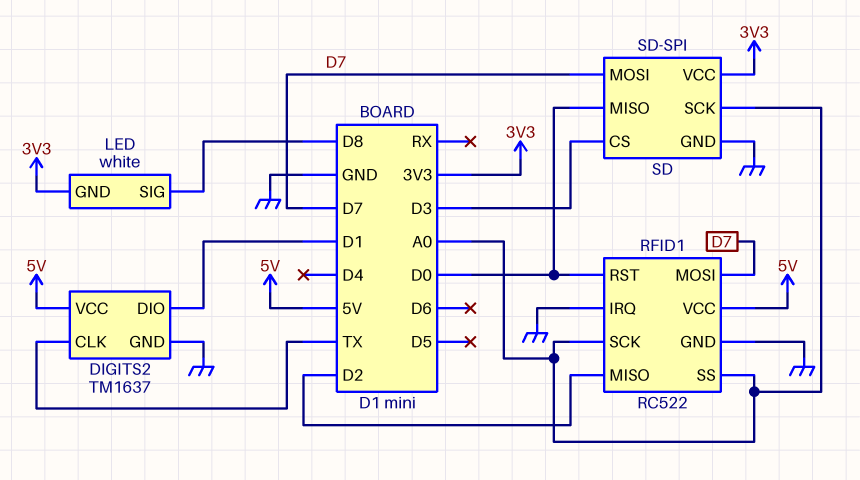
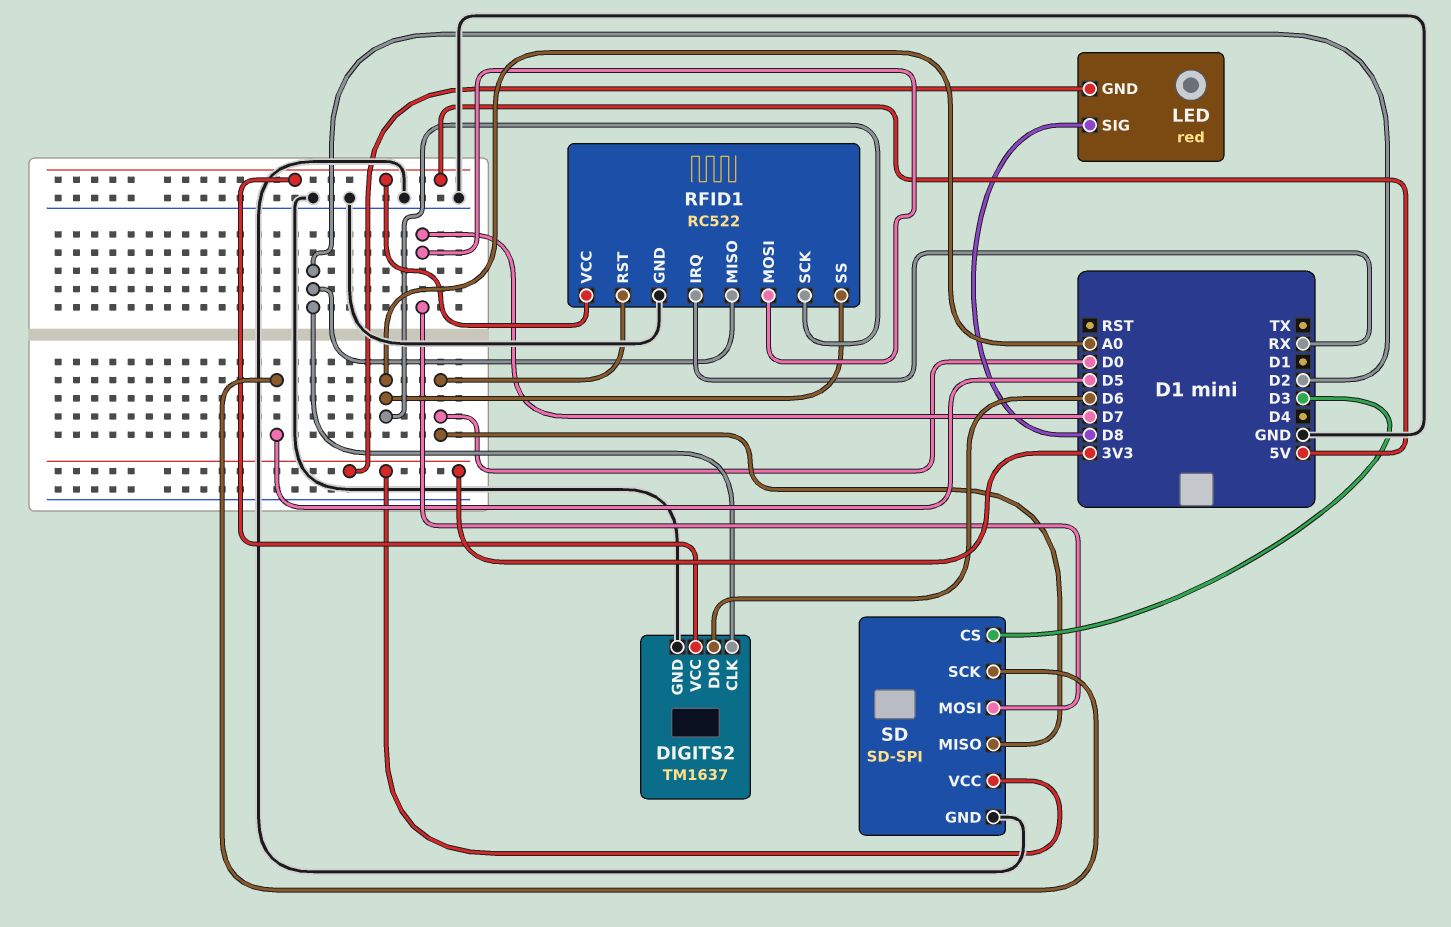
DIGITS2 pin CLK: TX -> D2
DIGITS2 pin DIO: D1 -> D6
LED: white -> red
RFID1 pin IRQ: GND -> RX
SD pin SCK: A0 -> D5

